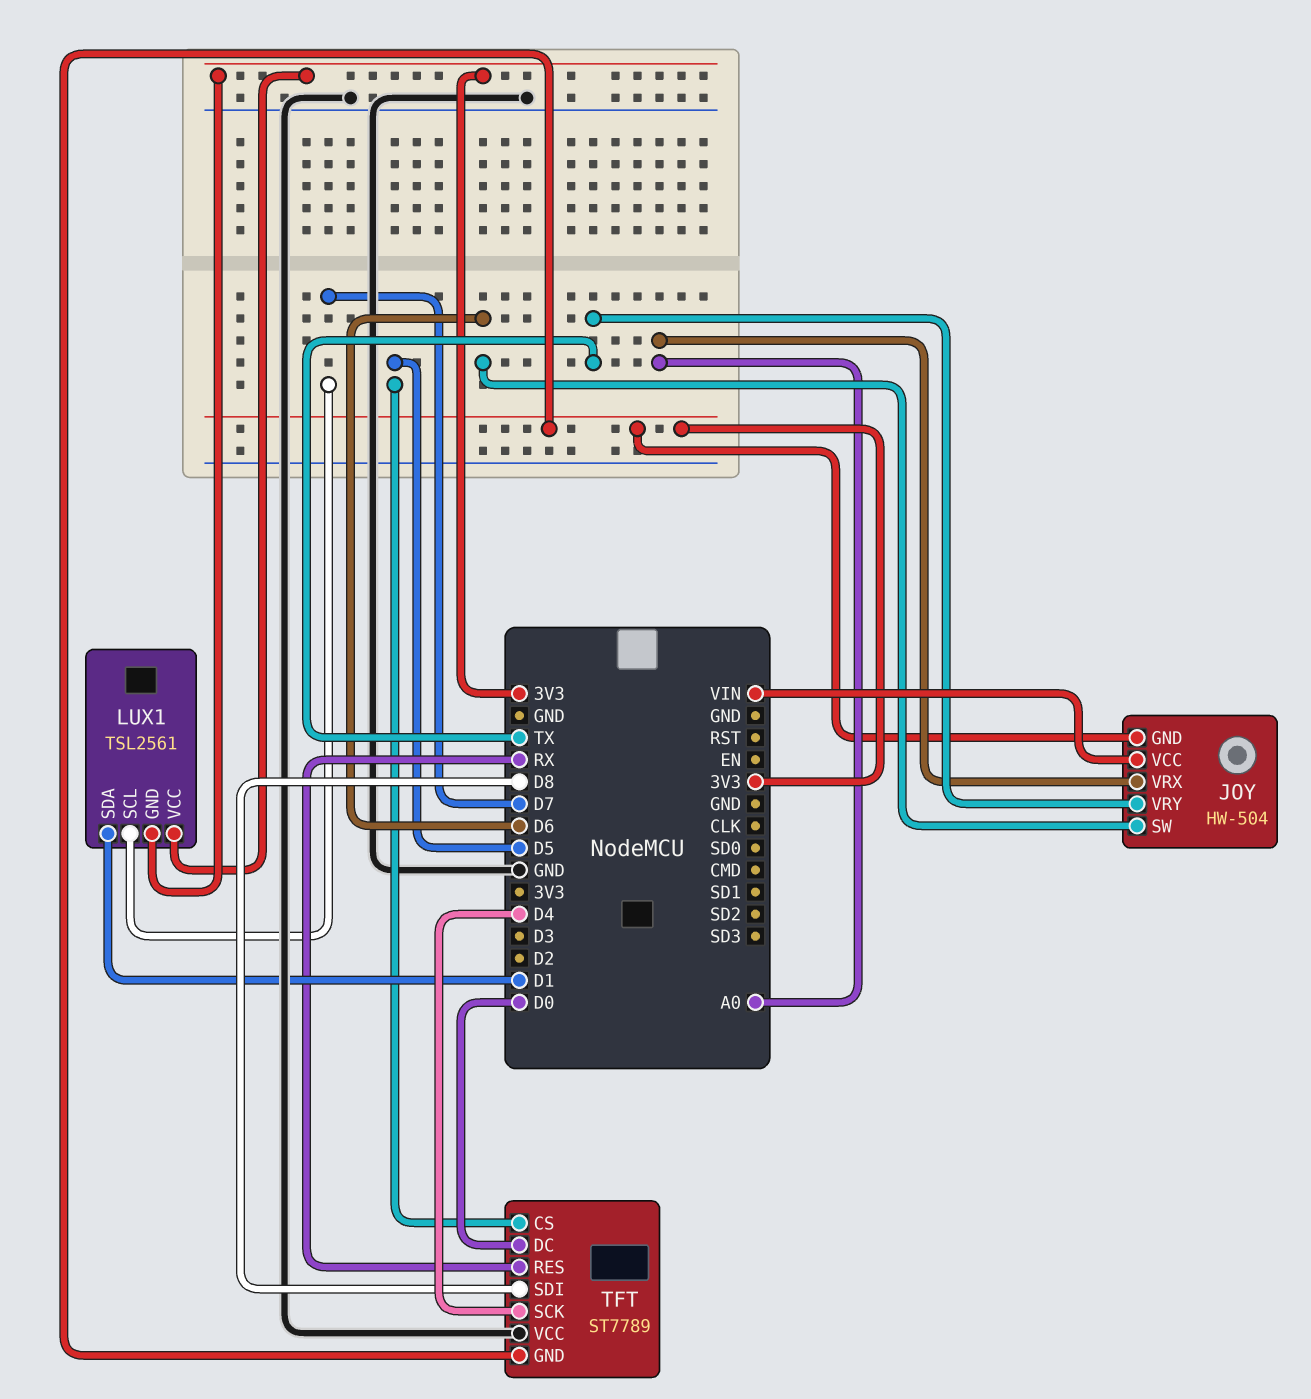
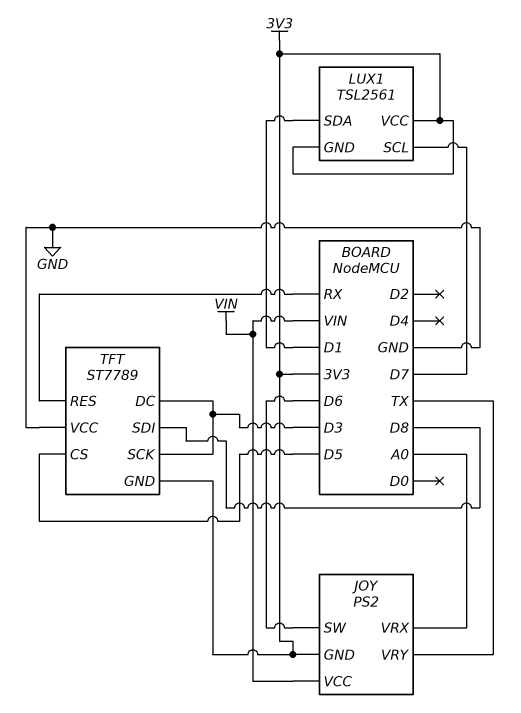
JOY: HW-504 -> PS2
TFT pin DC: D0 -> D3
TFT pin SCK: D4 -> D3

